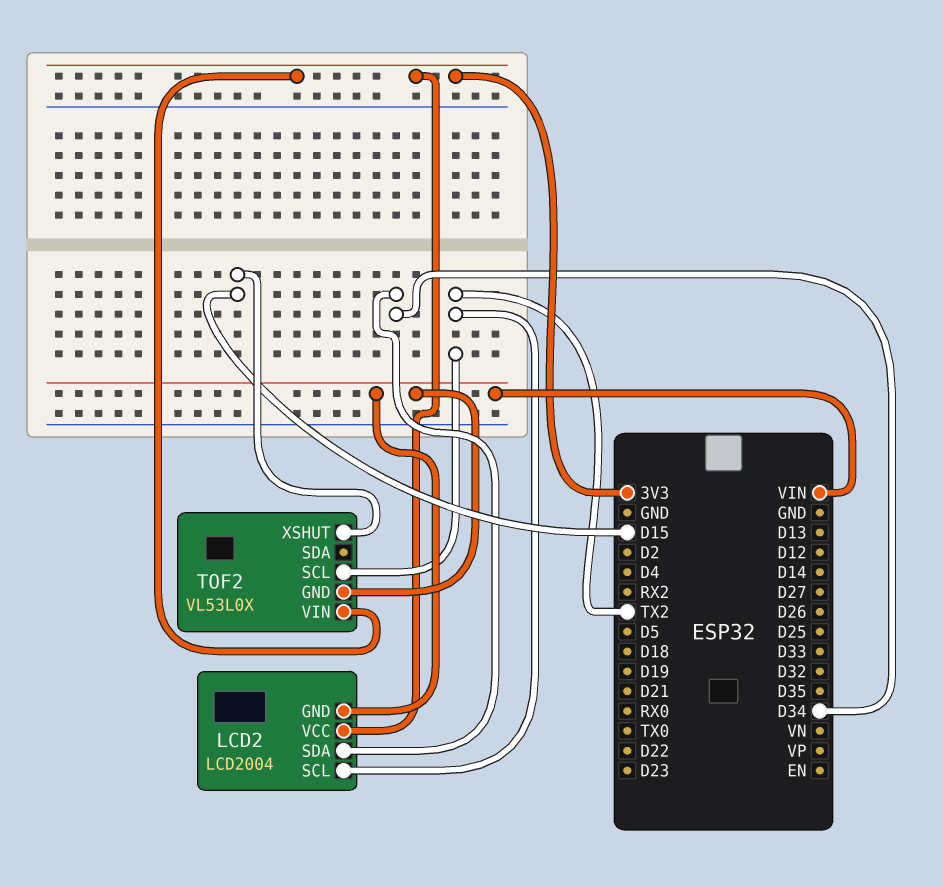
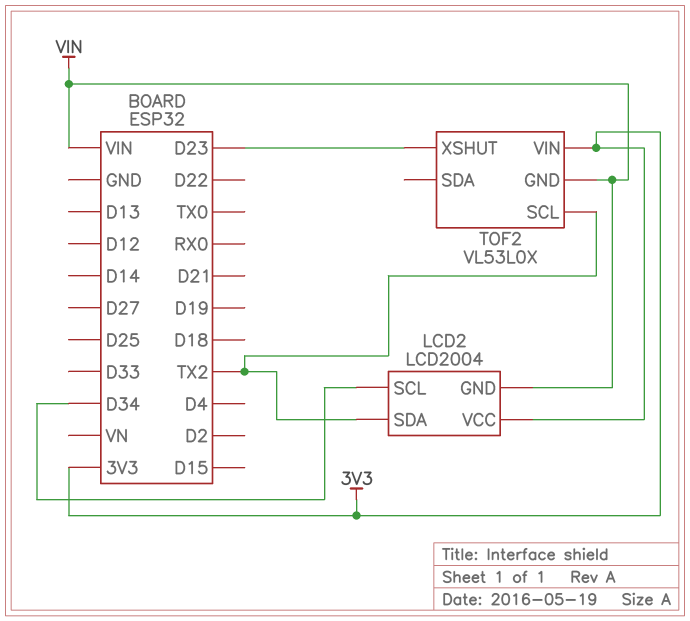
LCD2 pin SCL: TX2 -> D34
LCD2 pin SDA: D34 -> TX2
TOF2 pin XSHUT: D15 -> D23

